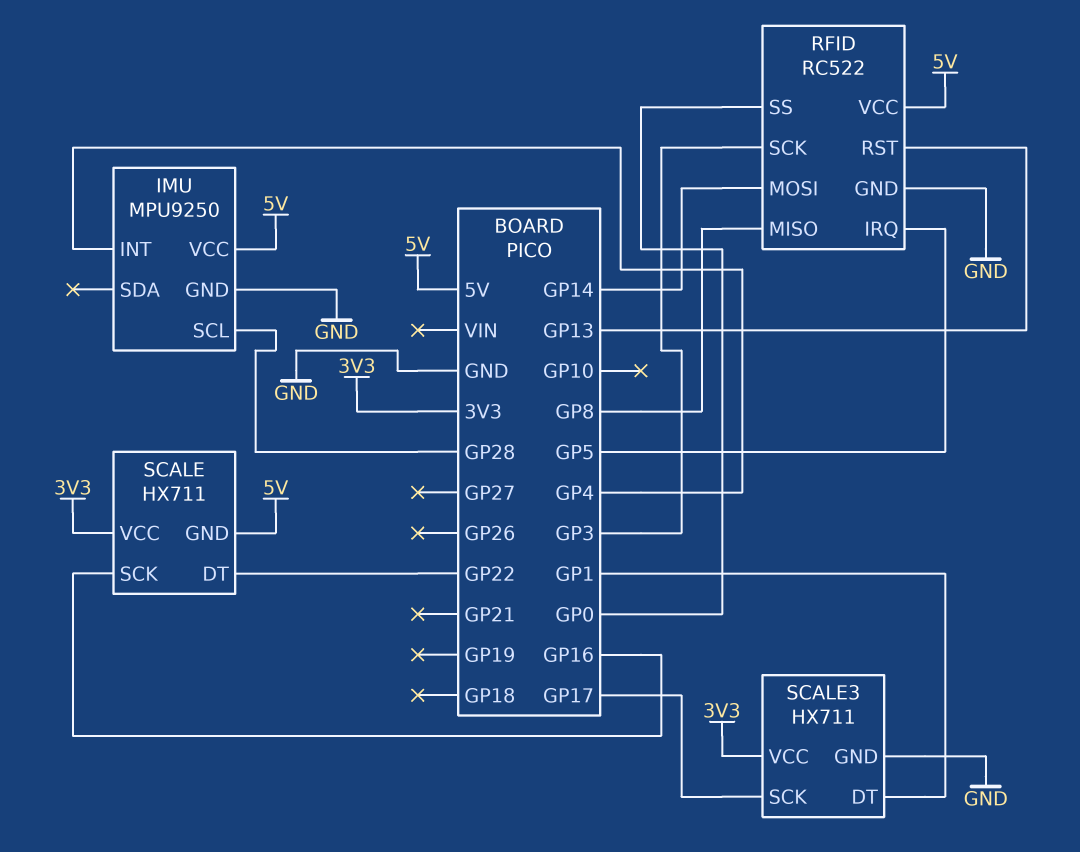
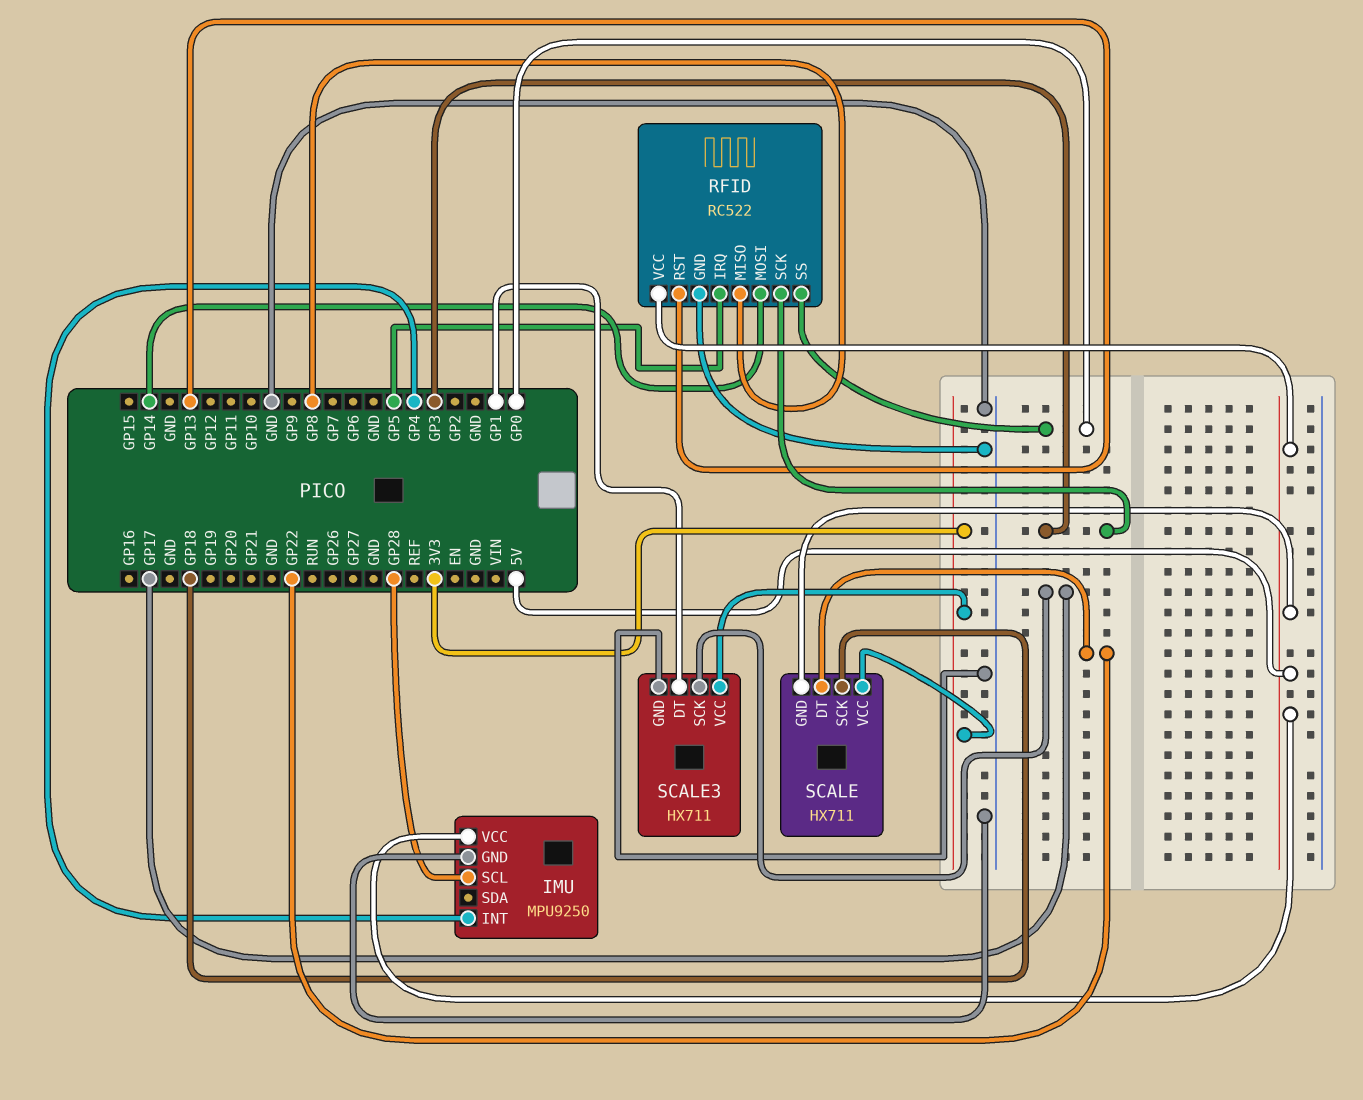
SCALE pin SCK: GP16 -> GP18

